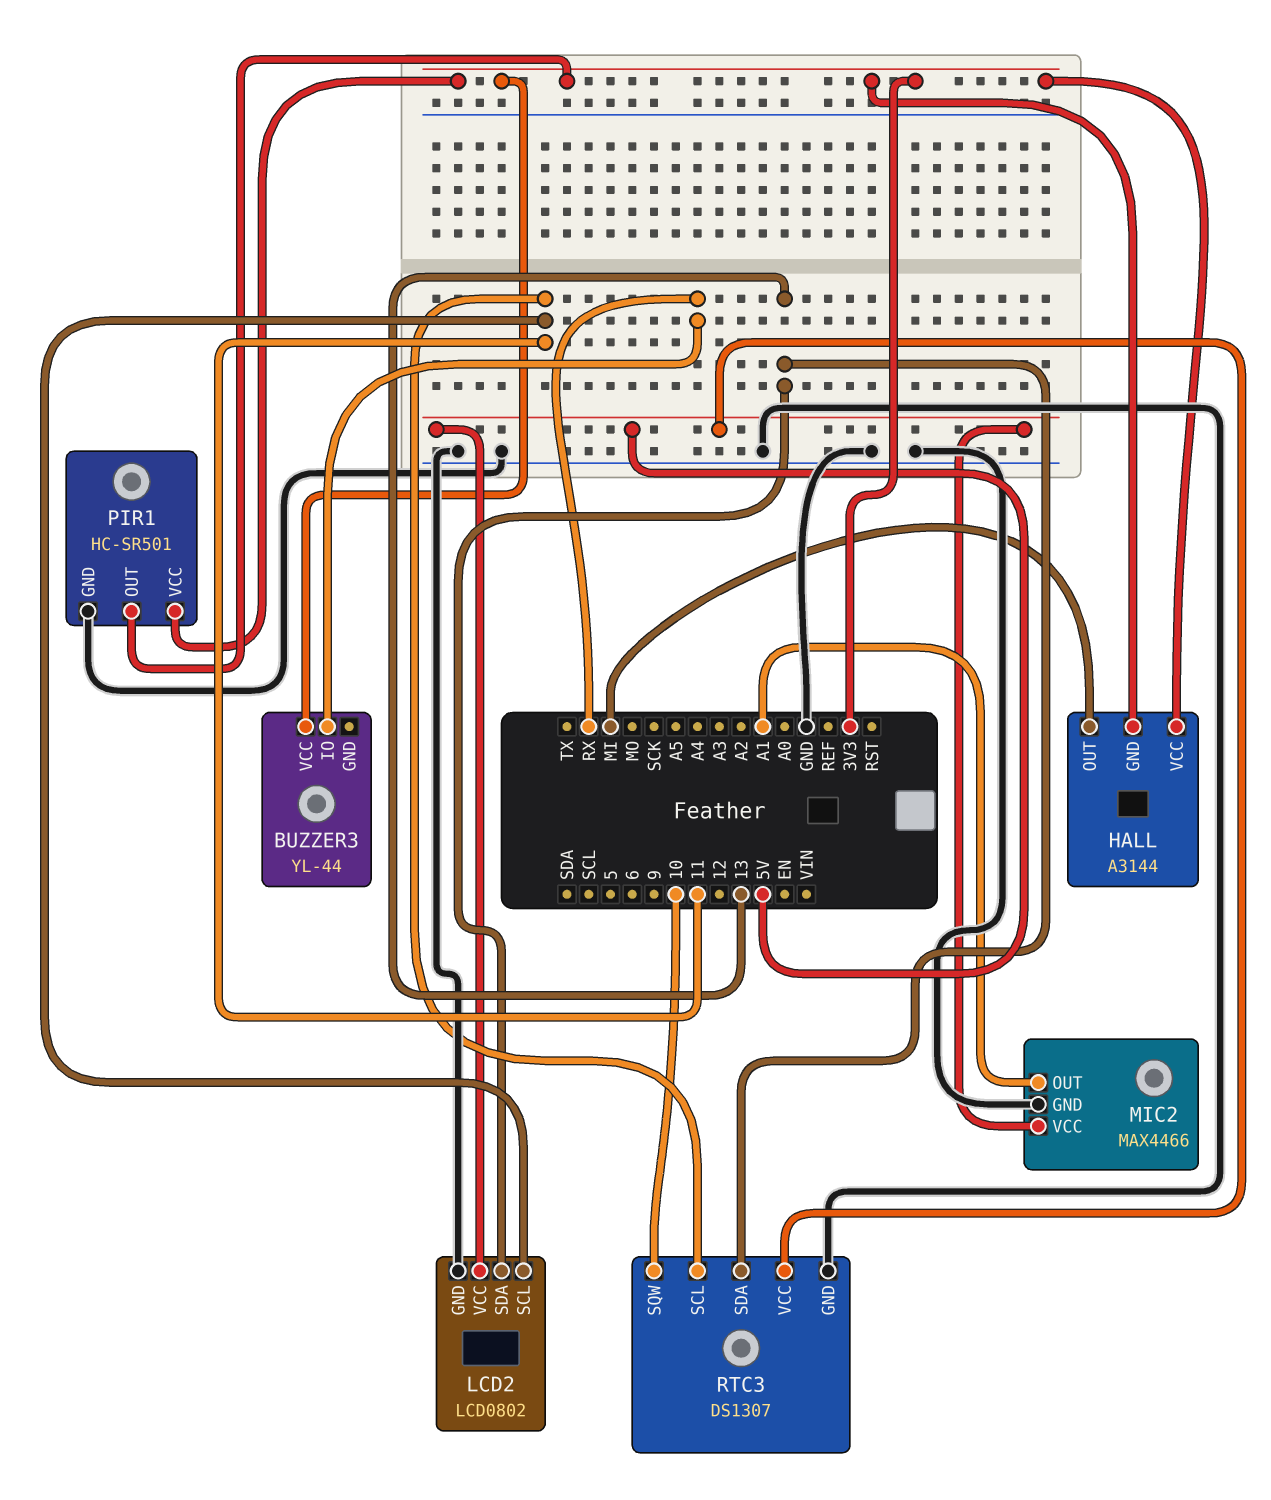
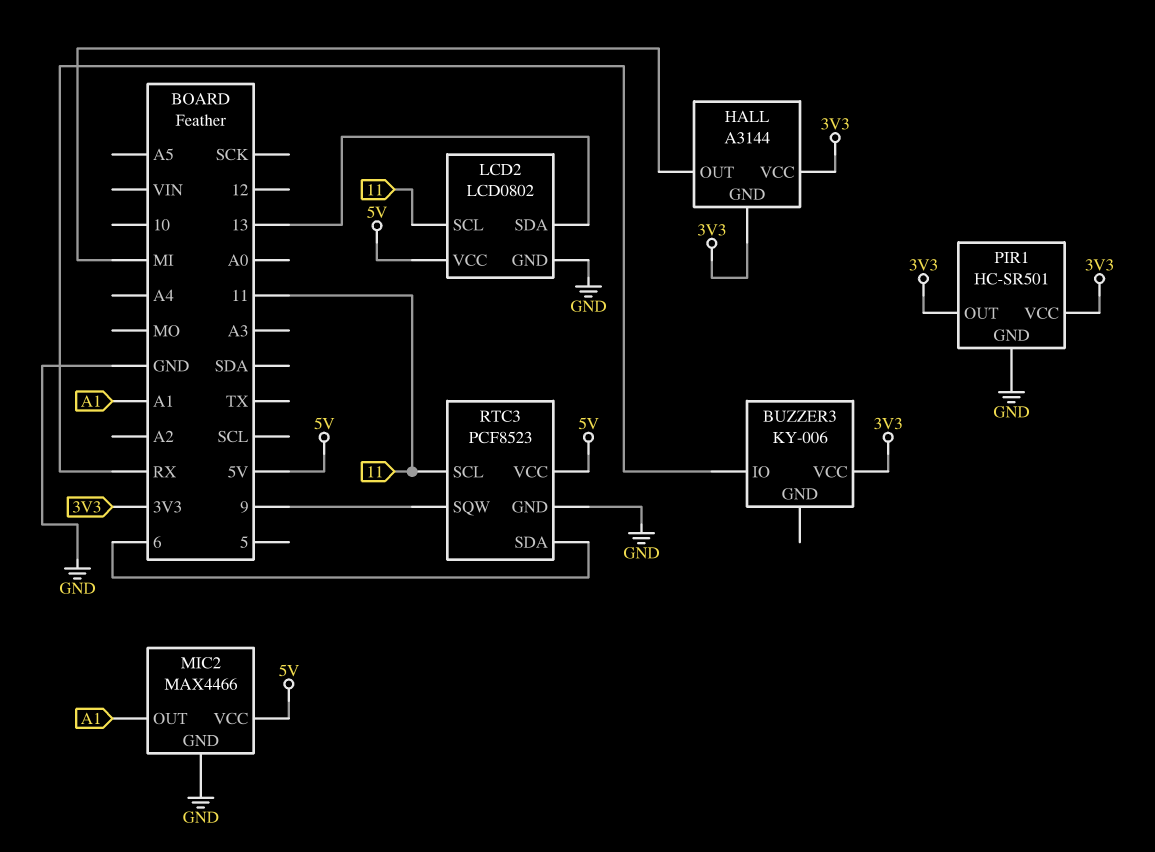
BUZZER3: YL-44 -> KY-006
RTC3: DS1307 -> PCF8523
RTC3 pin SDA: 13 -> 6
RTC3 pin SQW: 10 -> 9

